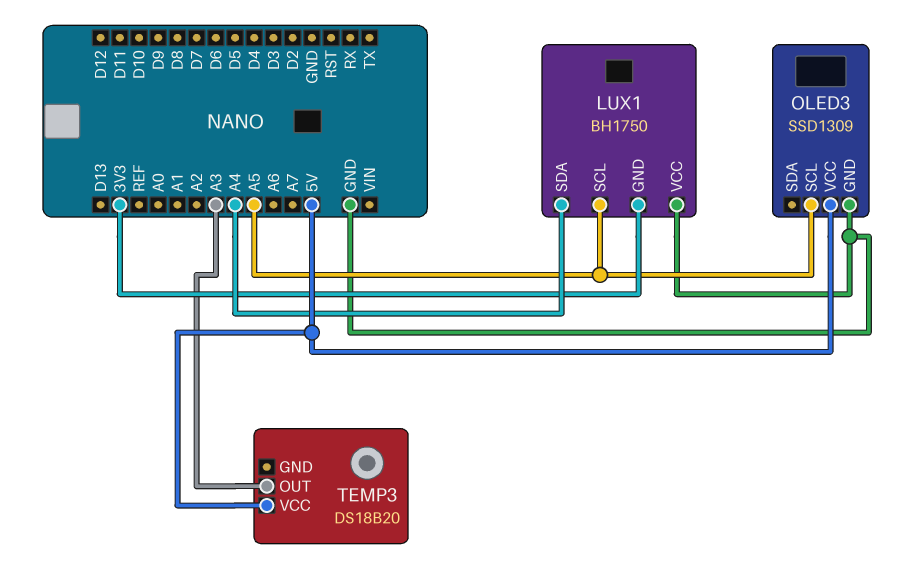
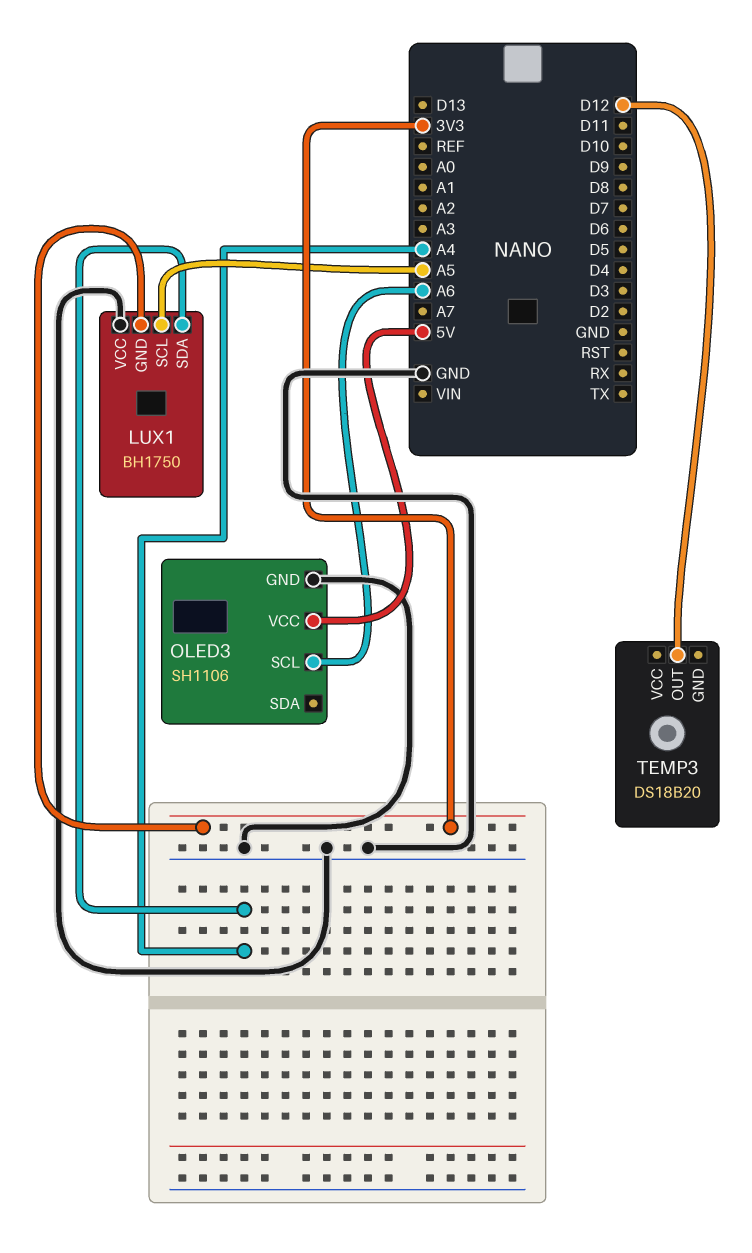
OLED3: SSD1309 -> SH1106
OLED3 pin SCL: A5 -> A6
TEMP3 pin OUT: A3 -> D12
TEMP3 pin VCC: 5V -> none

